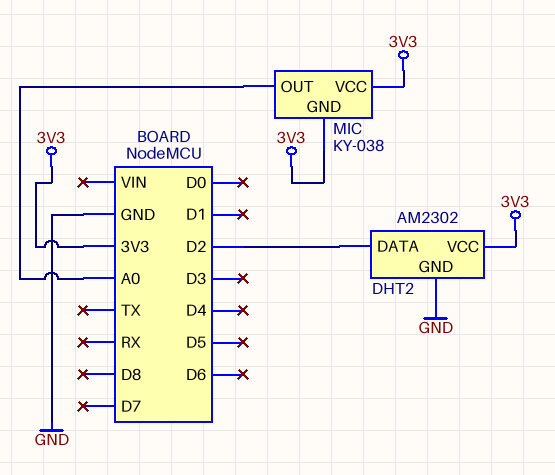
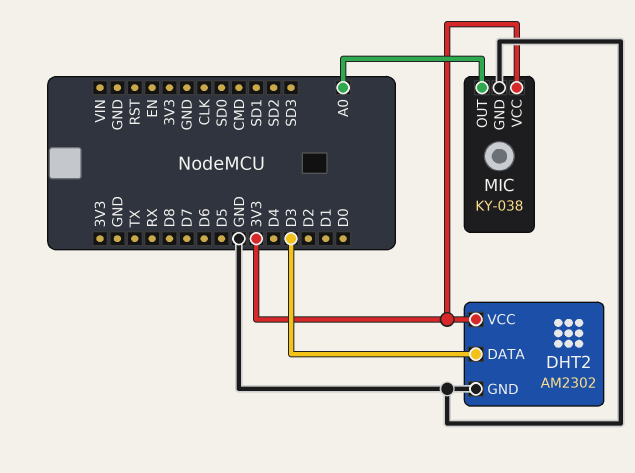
DHT2 pin DATA: D2 -> D3
MIC pin GND: 3V3 -> GND

